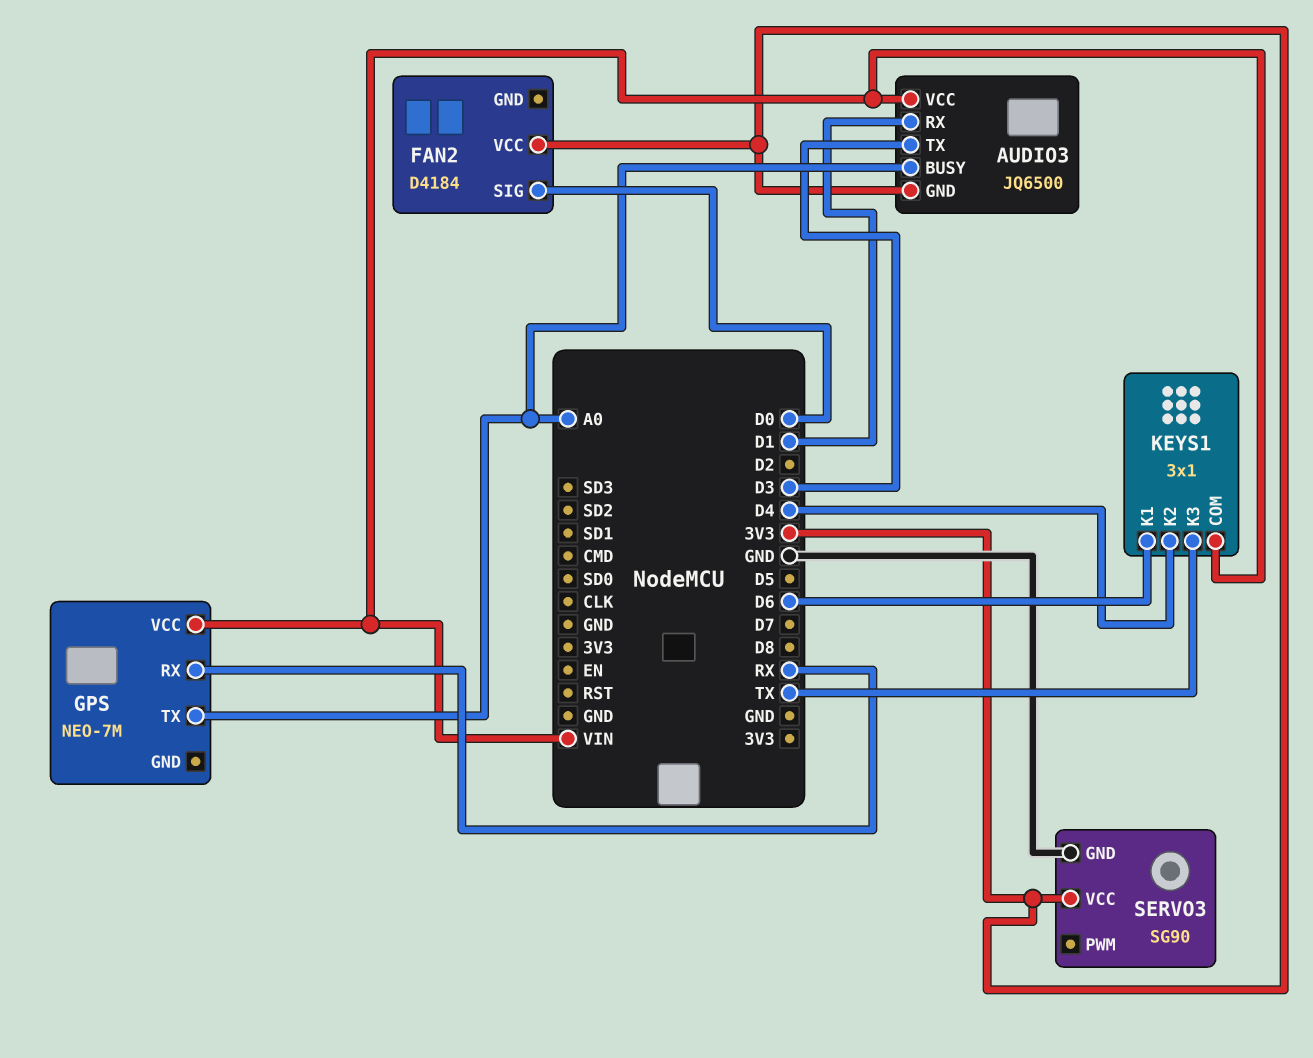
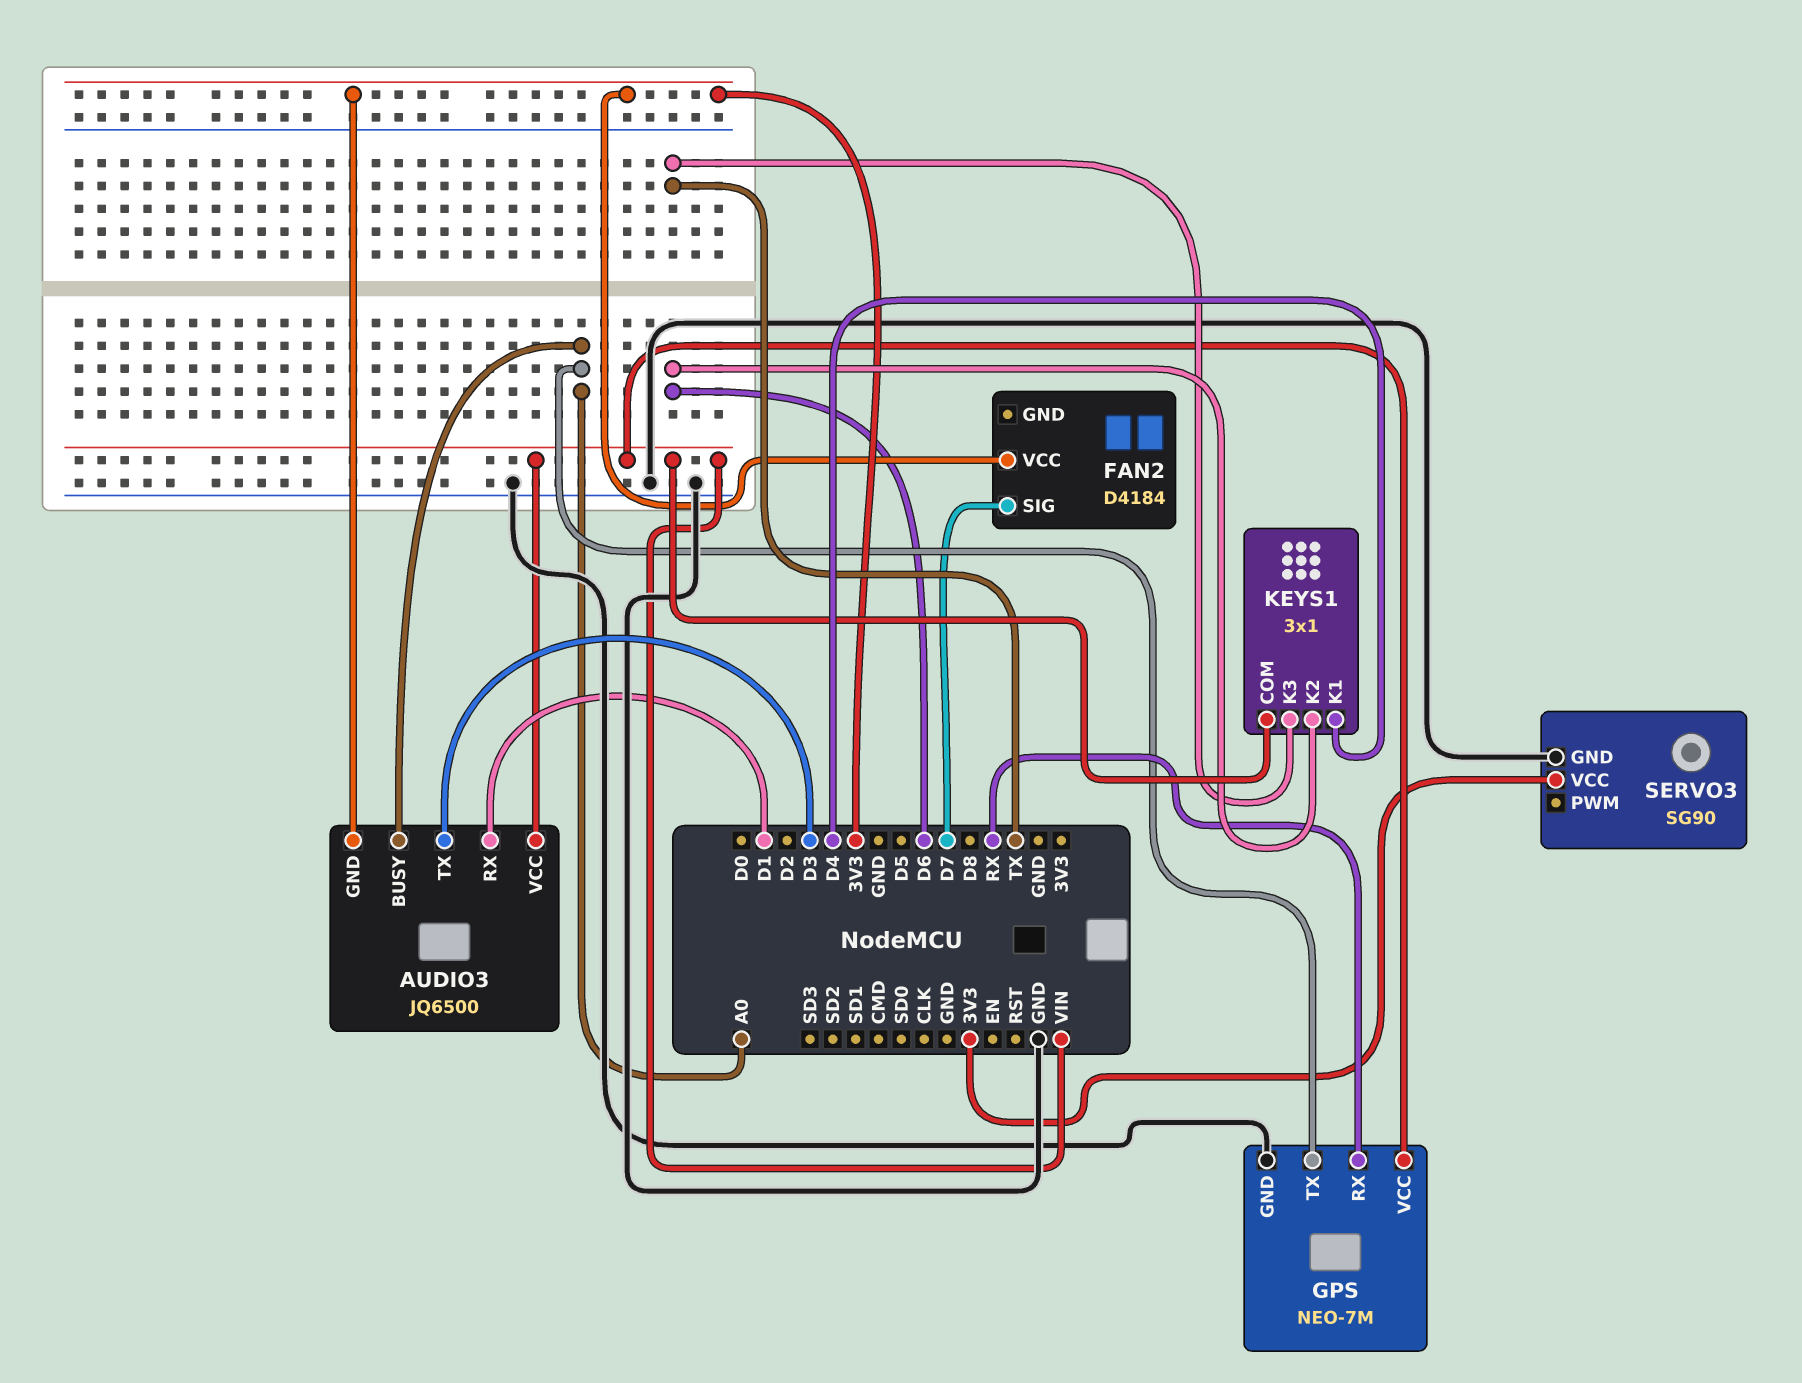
FAN2 pin SIG: D0 -> D7
GPS pin GND: none -> GND
KEYS1 pin K1: D6 -> D4
KEYS1 pin K2: D4 -> D6

